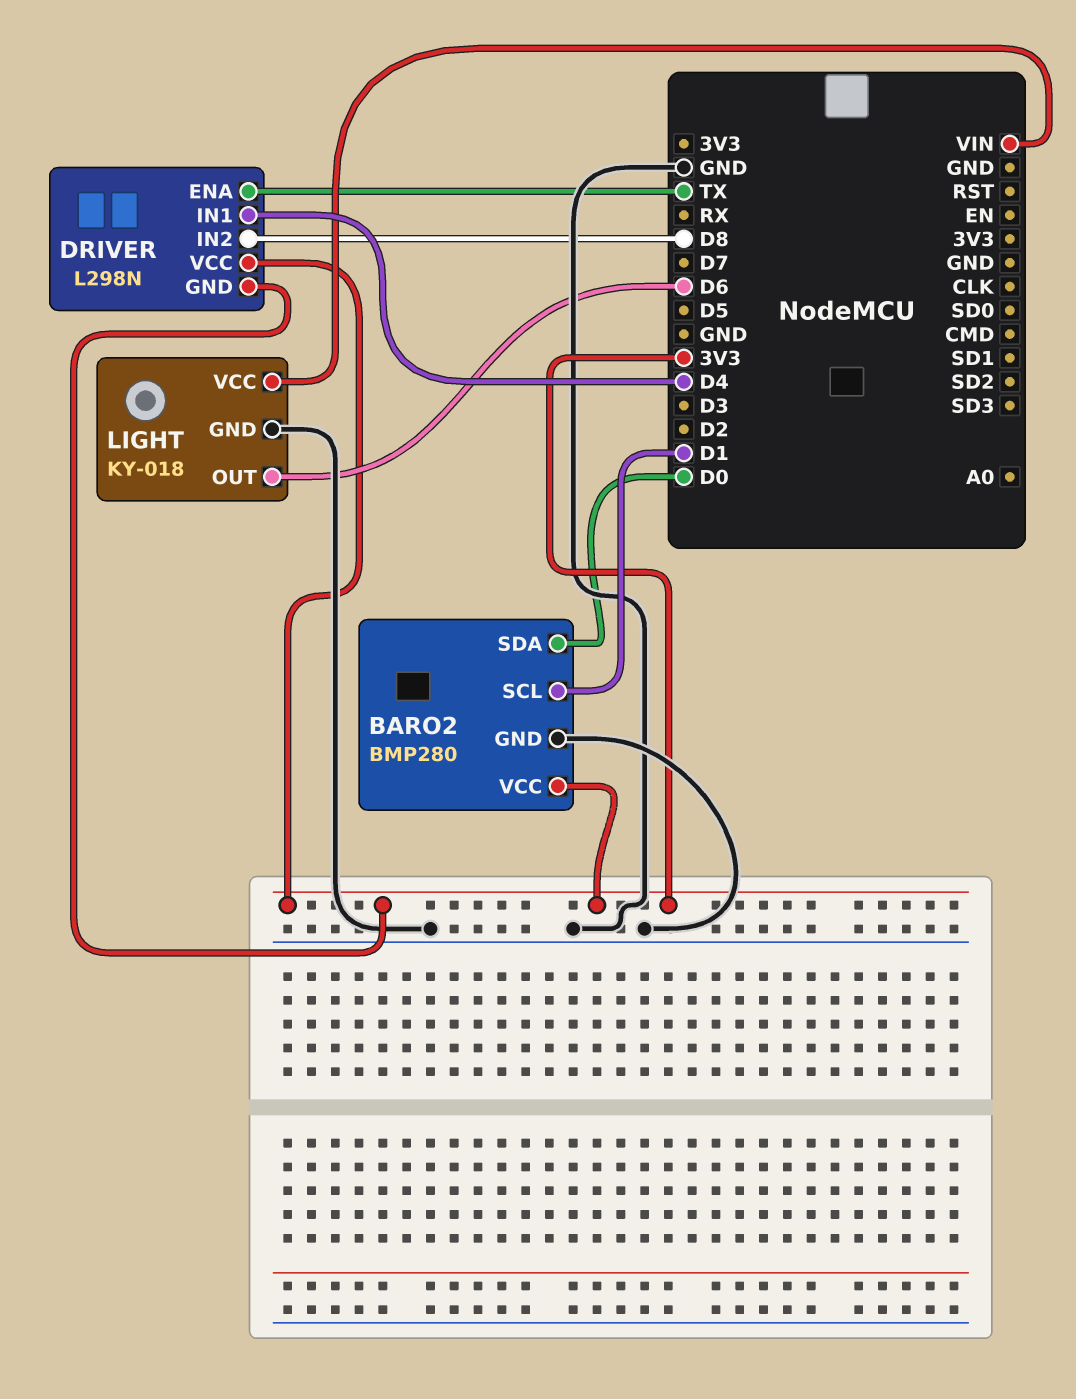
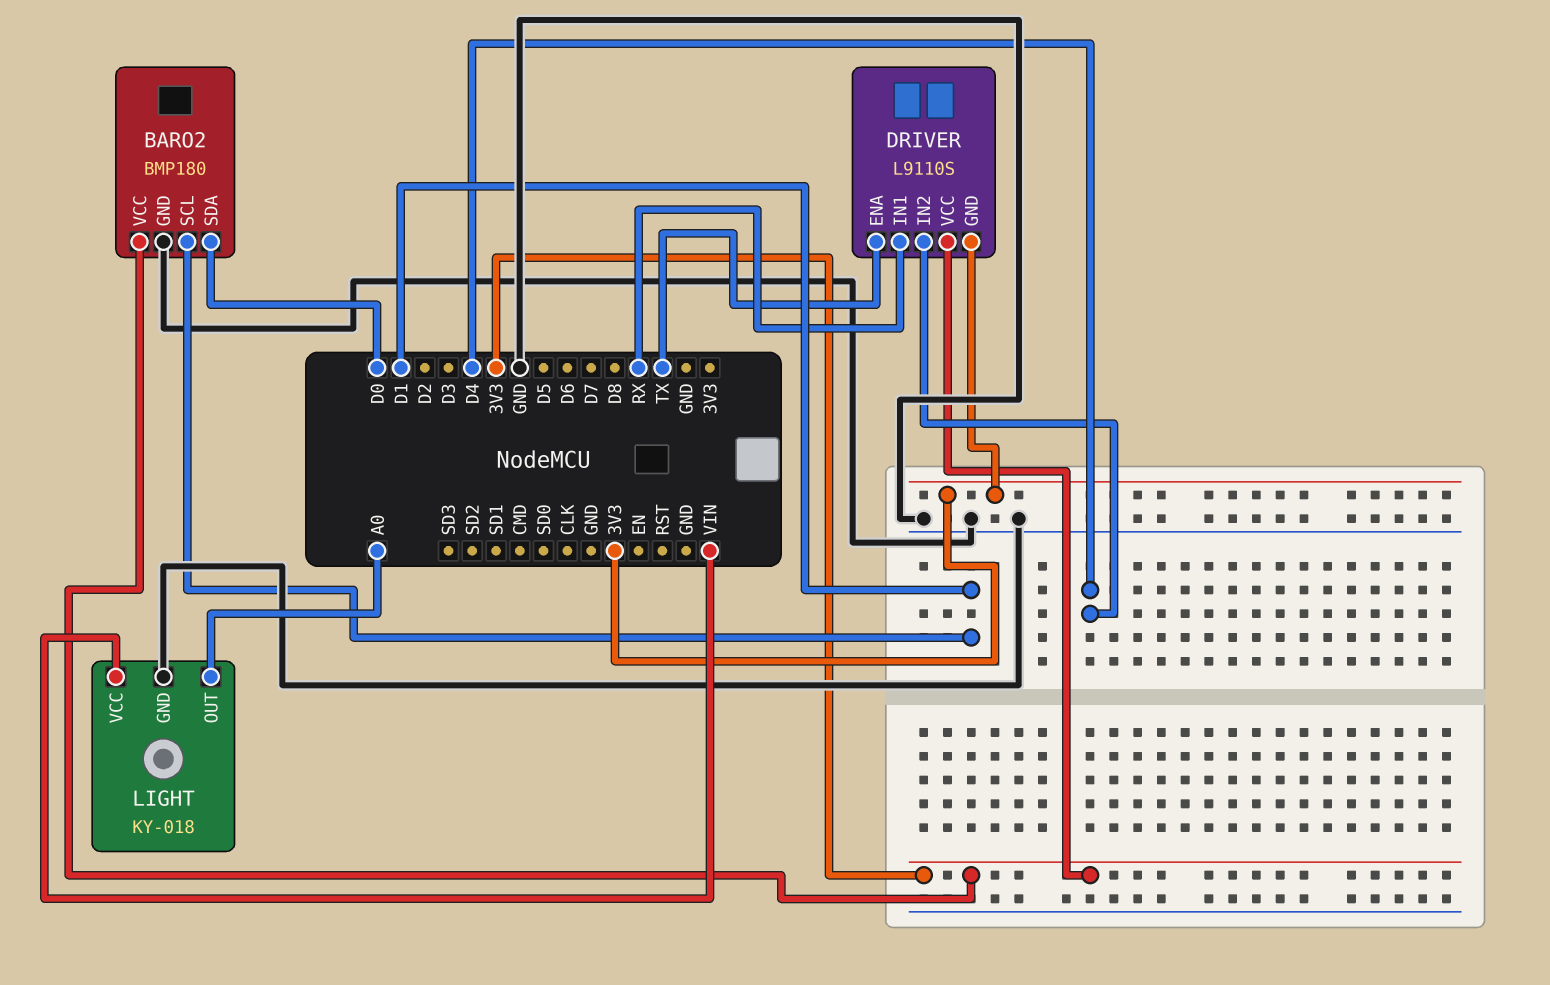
BARO2: BMP280 -> BMP180
DRIVER: L298N -> L9110S
DRIVER pin IN1: D4 -> RX
DRIVER pin IN2: D8 -> D4
LIGHT pin OUT: D6 -> A0

